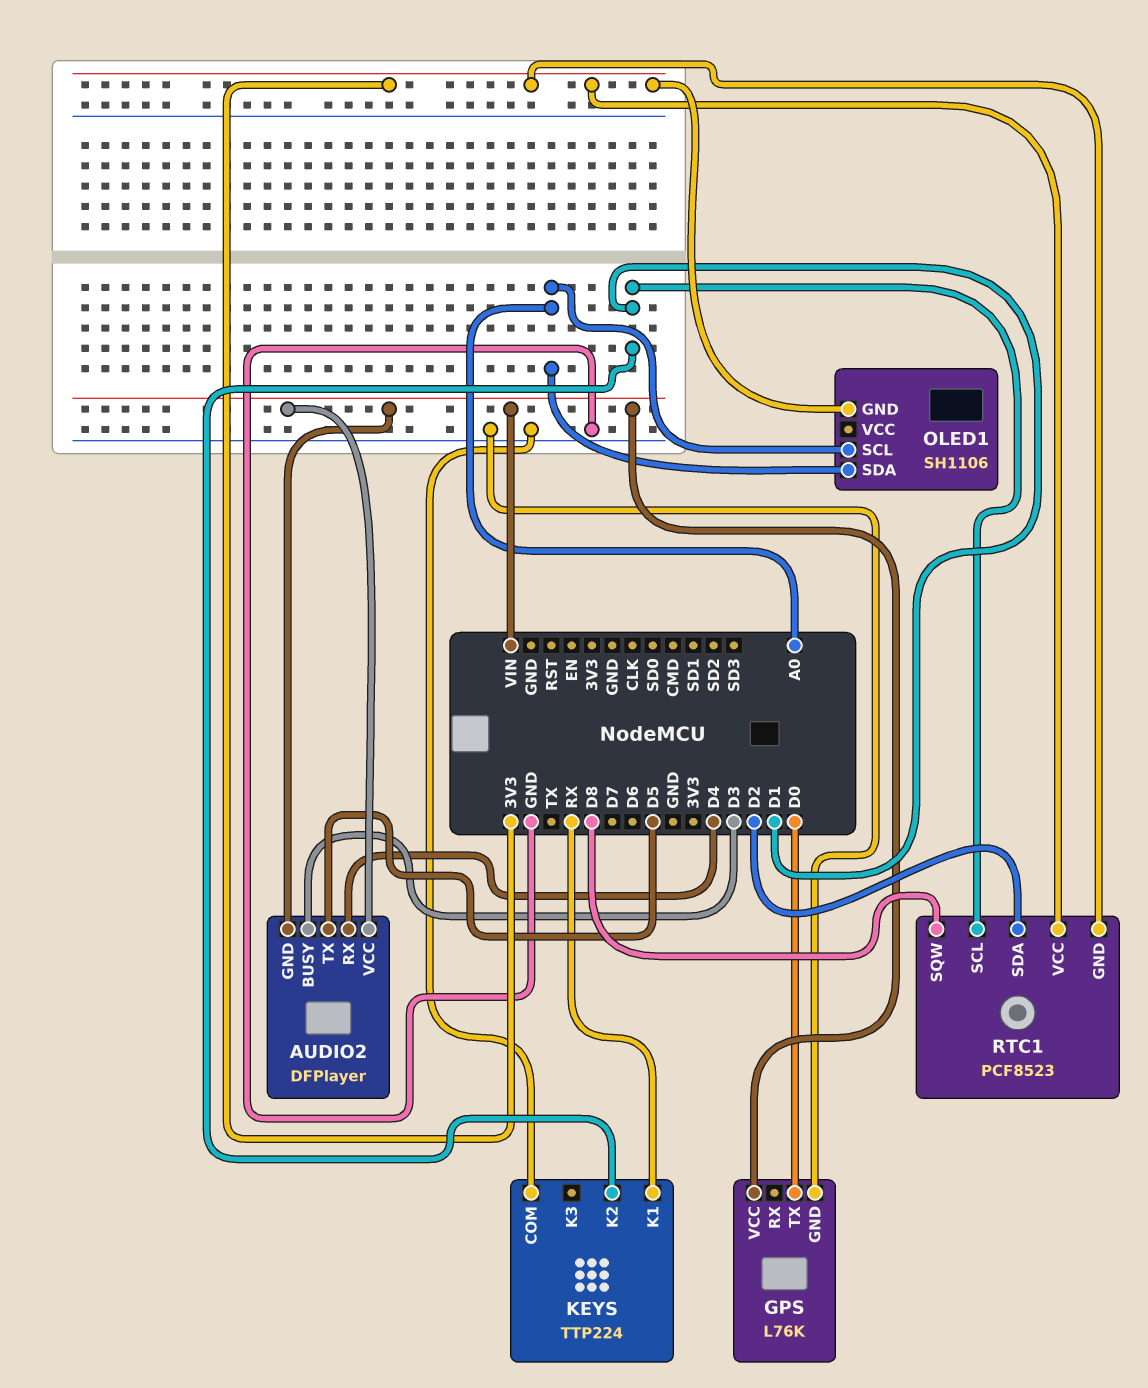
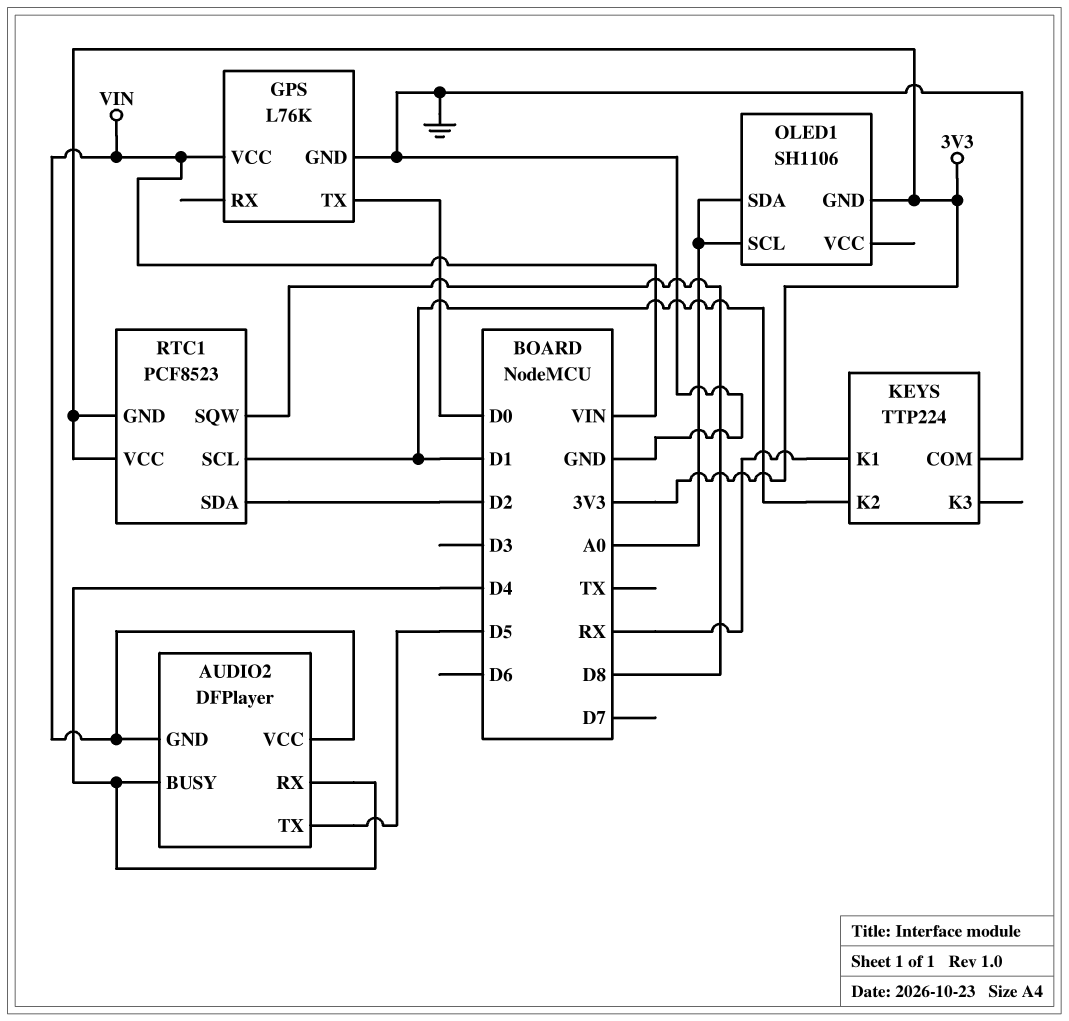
AUDIO2 pin BUSY: D3 -> D4

